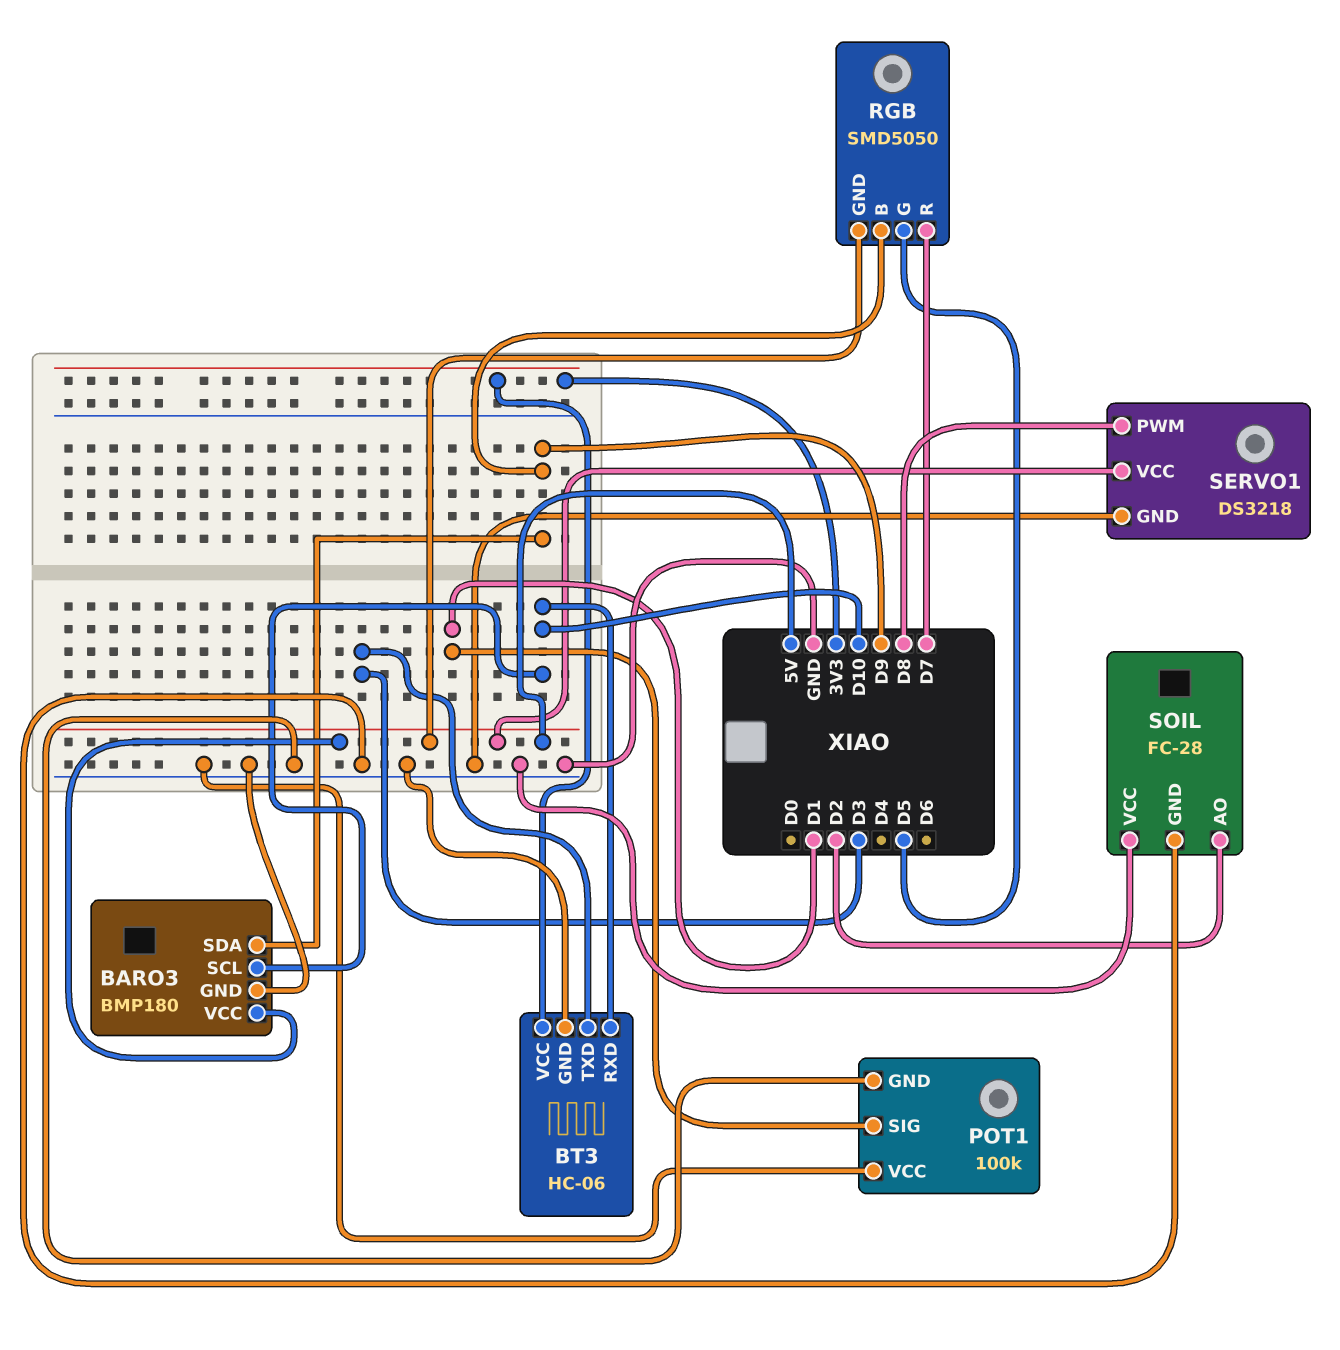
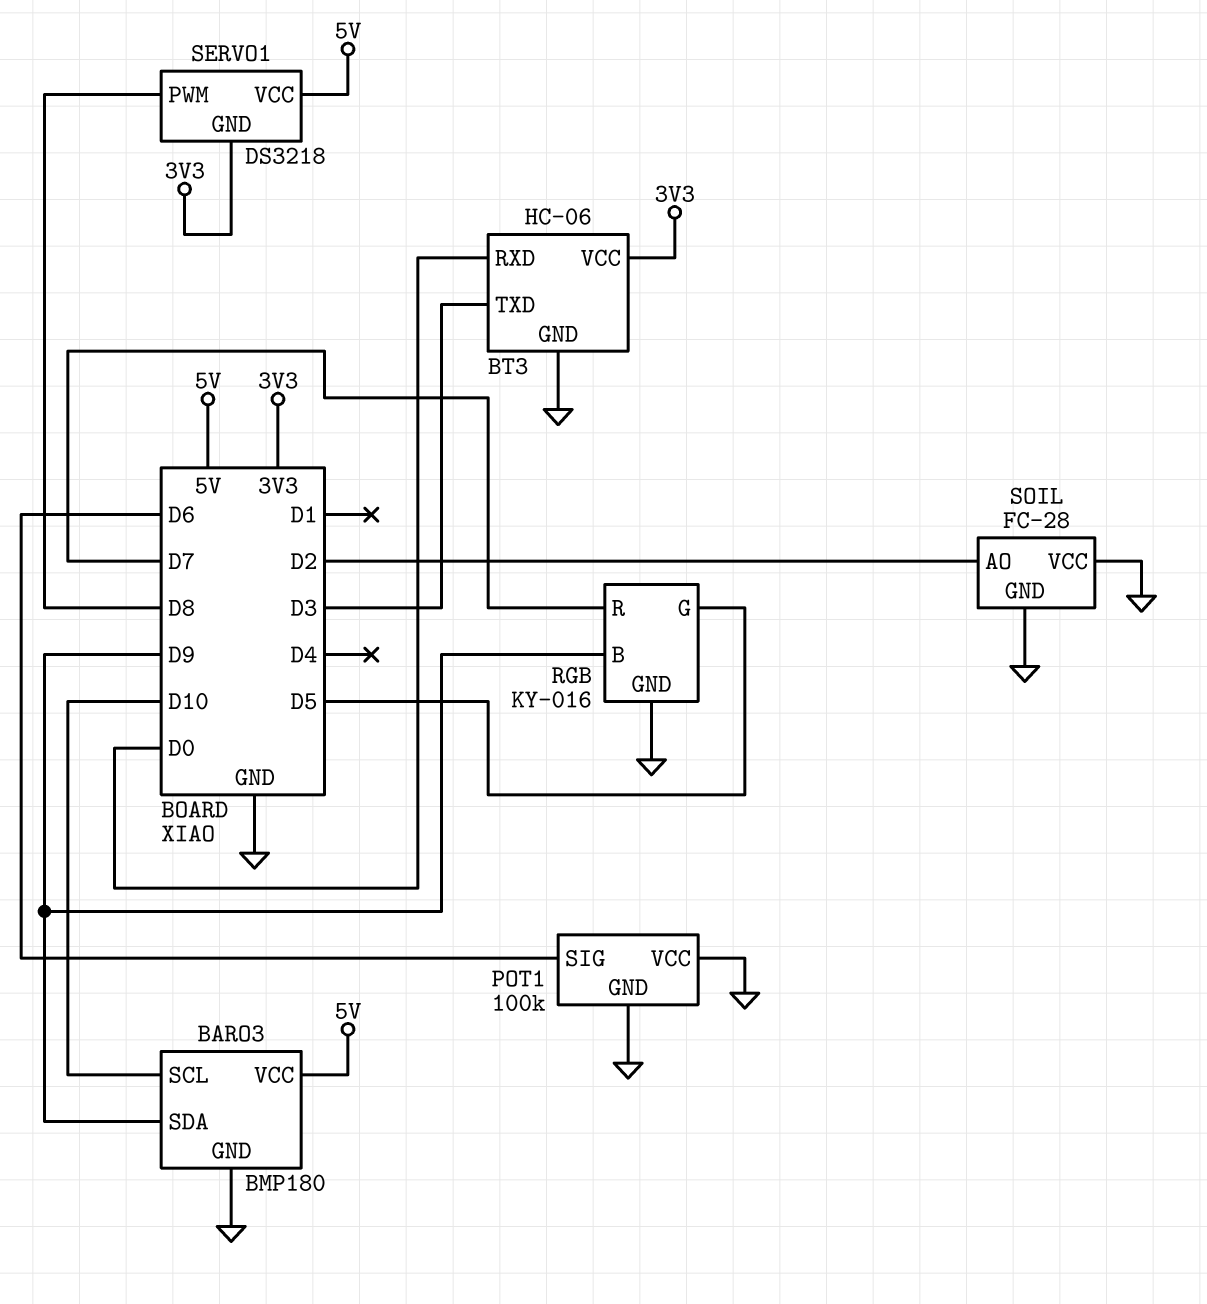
BT3 pin RXD: D10 -> D0
POT1 pin SIG: D1 -> D6
RGB: SMD5050 -> KY-016
RGB pin GND: 5V -> GND
SERVO1 pin GND: GND -> 3V3

